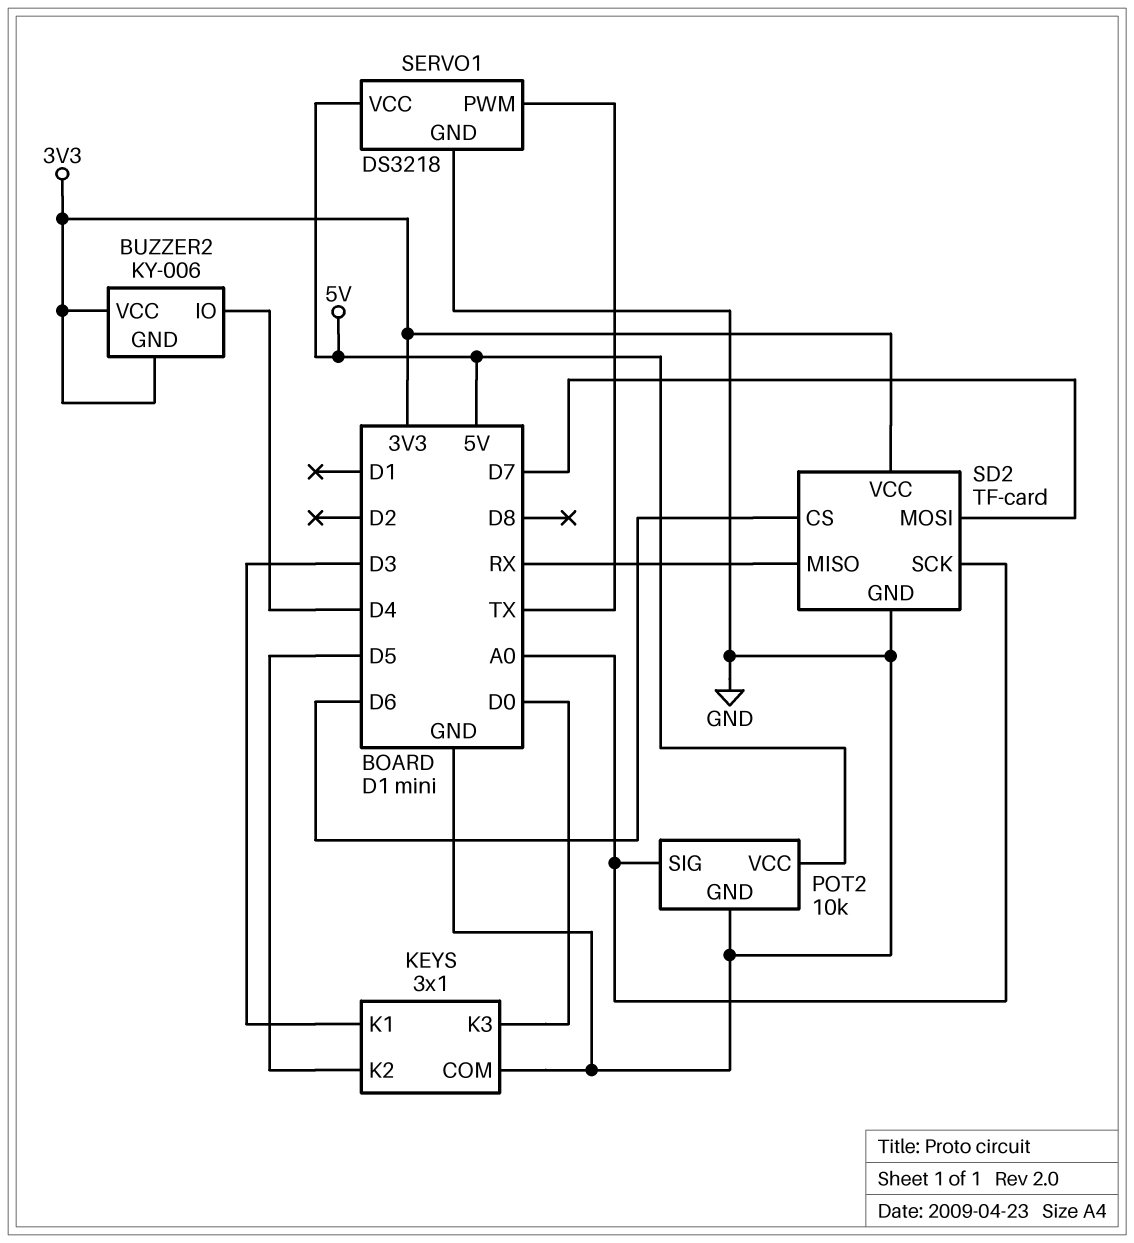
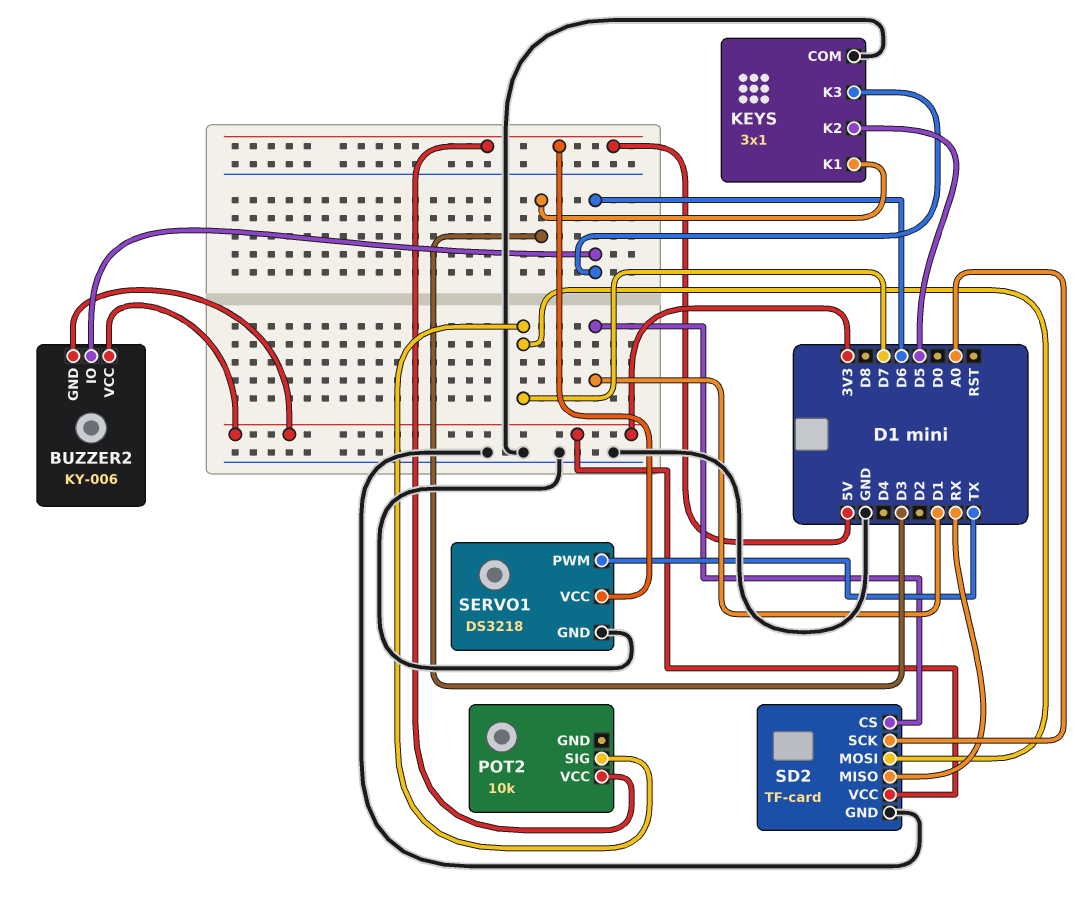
BUZZER2 pin IO: D4 -> D6
KEYS pin K3: D0 -> D6
POT2 pin GND: GND -> none
POT2 pin SIG: A0 -> D7
SD2 pin CS: D6 -> D1

